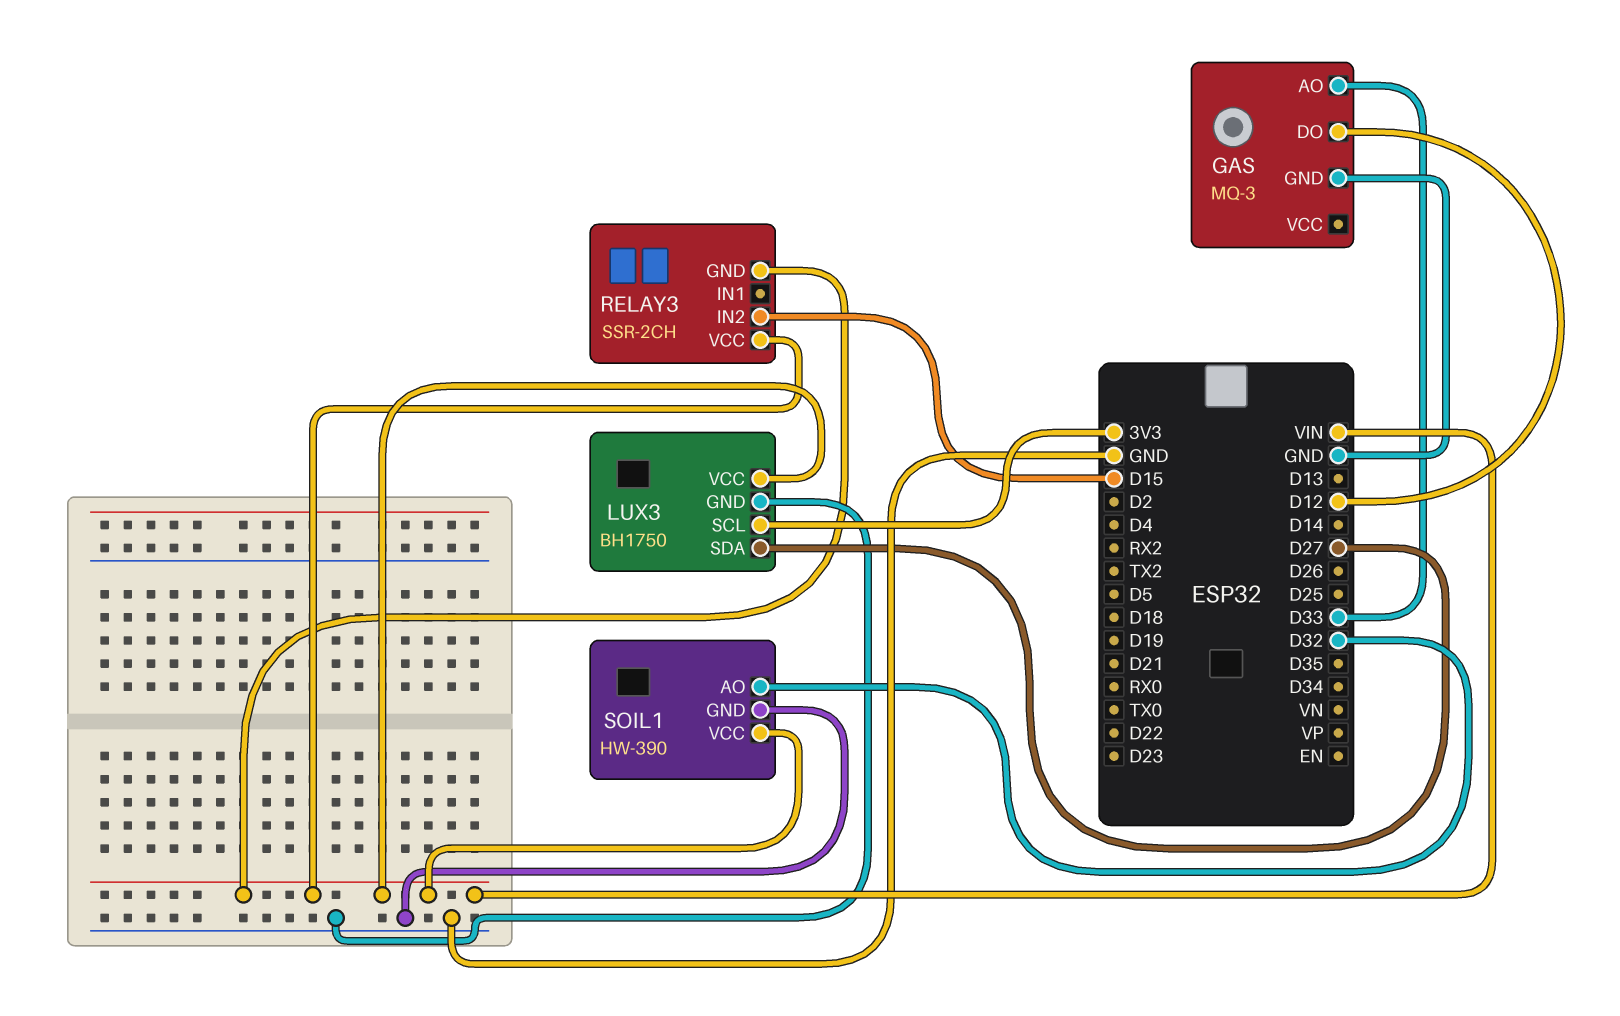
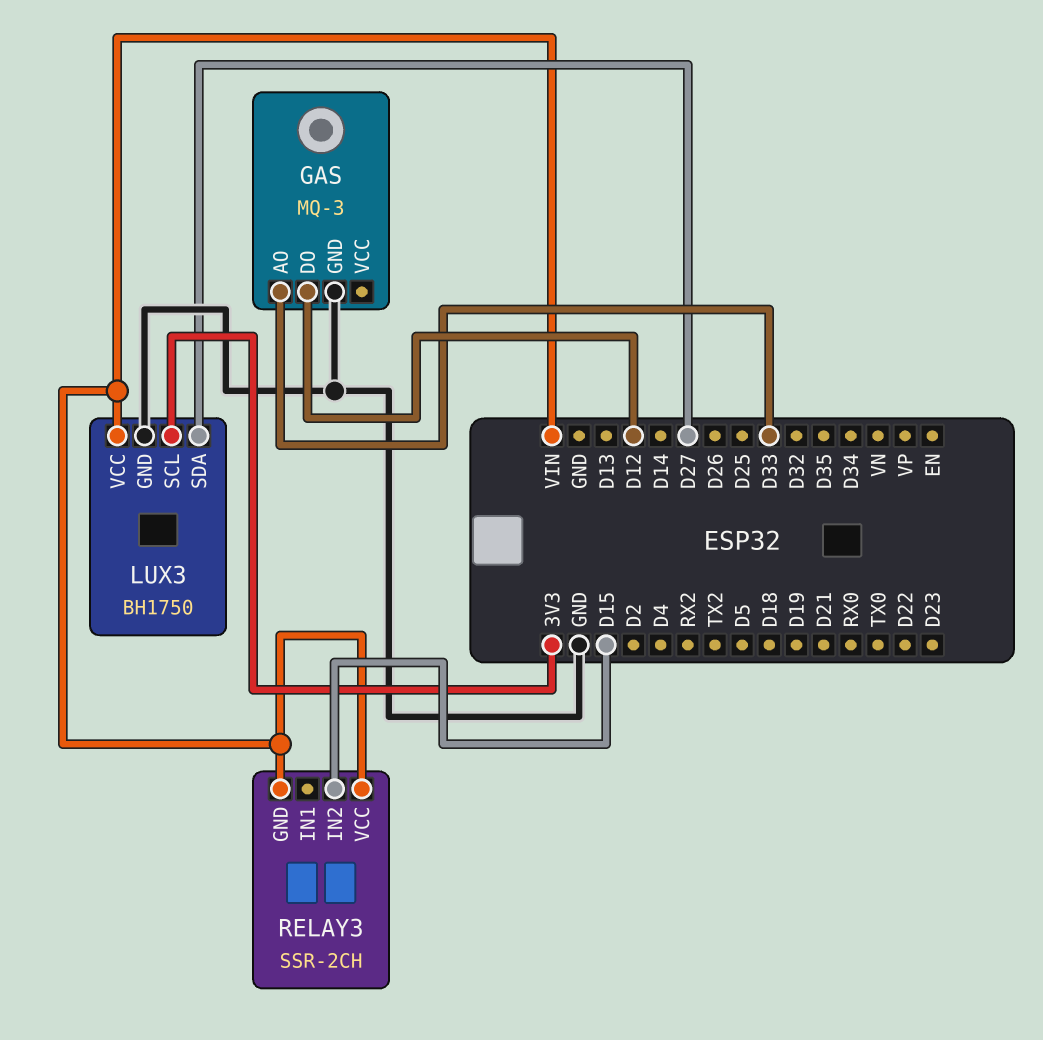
SOIL1: HW-390 -> none
SOIL1 pin AO: D32 -> none
SOIL1 pin GND: GND -> none
SOIL1 pin VCC: VIN -> none

